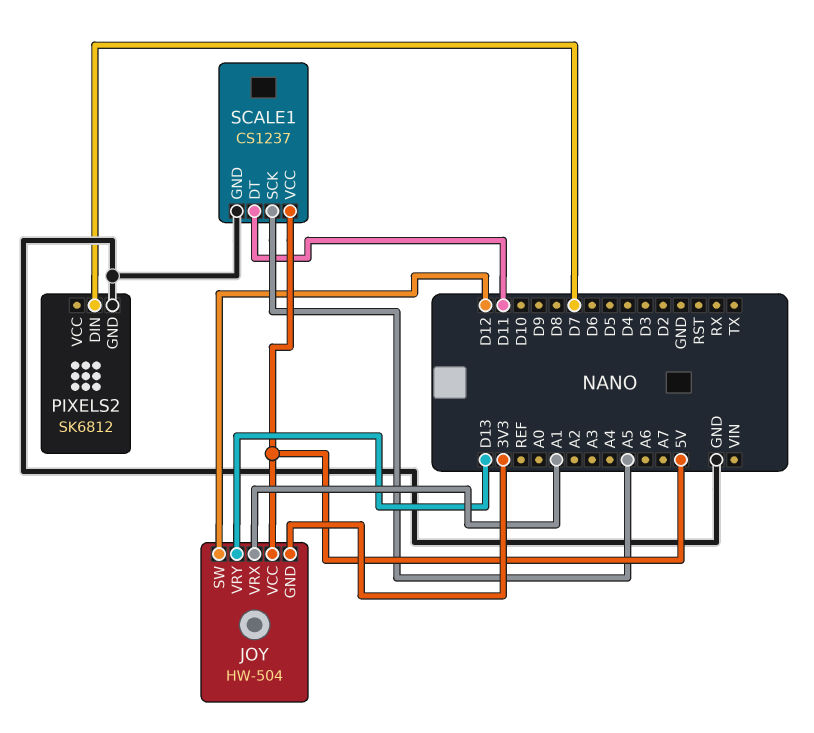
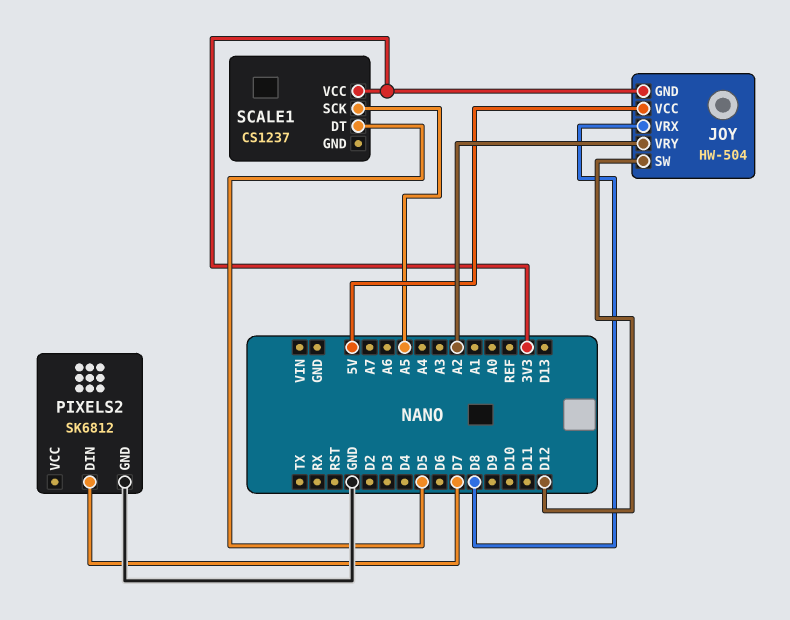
JOY pin VRX: A1 -> D8
JOY pin VRY: D13 -> A2
SCALE1 pin DT: D11 -> D5
SCALE1 pin GND: GND -> none
SCALE1 pin VCC: 5V -> 3V3

